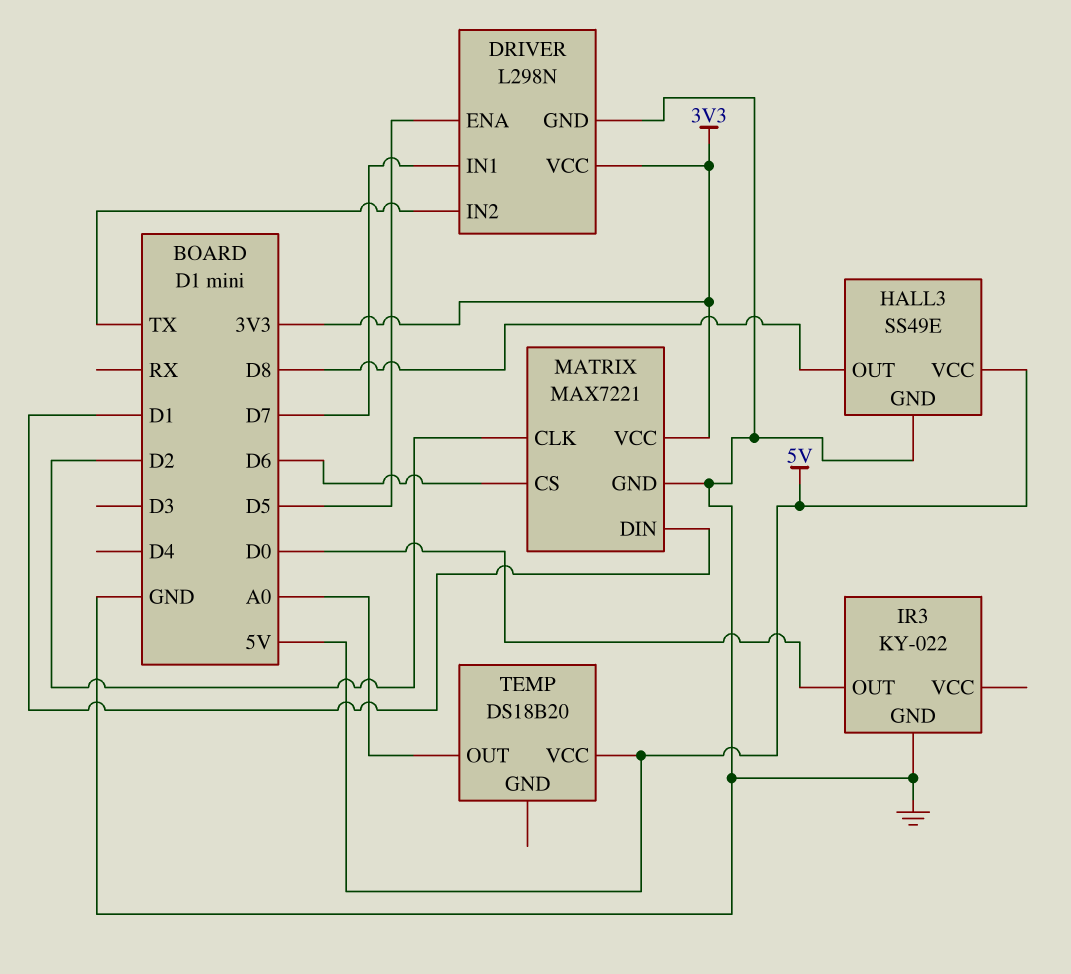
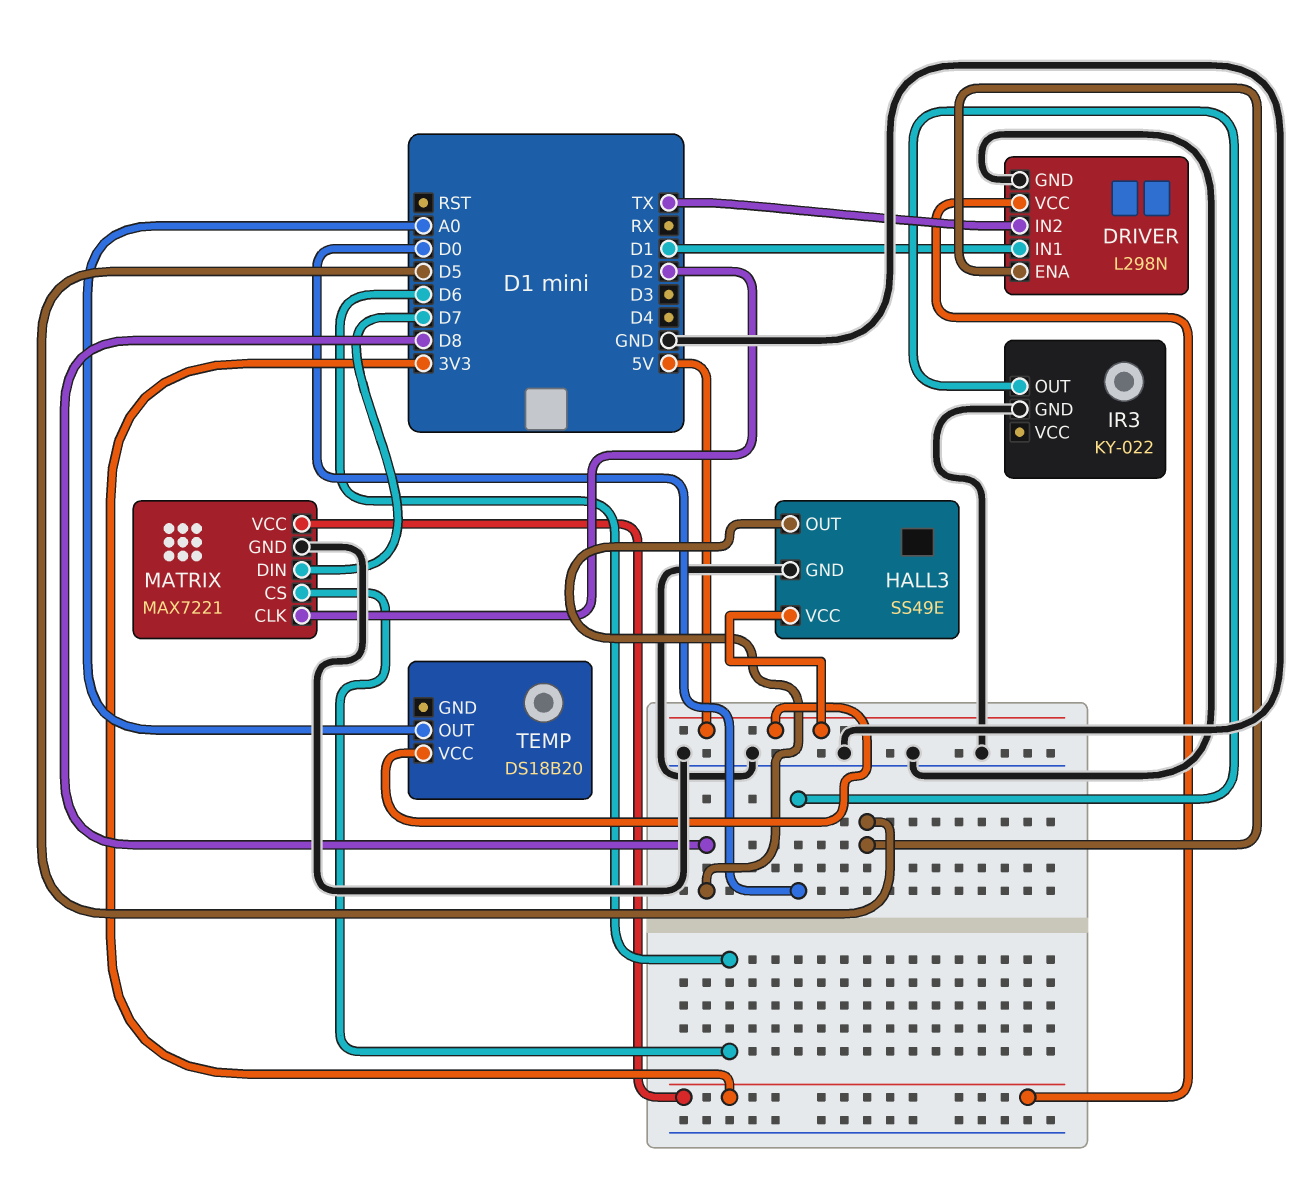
DRIVER pin IN1: D7 -> D1
MATRIX pin DIN: D1 -> D7

